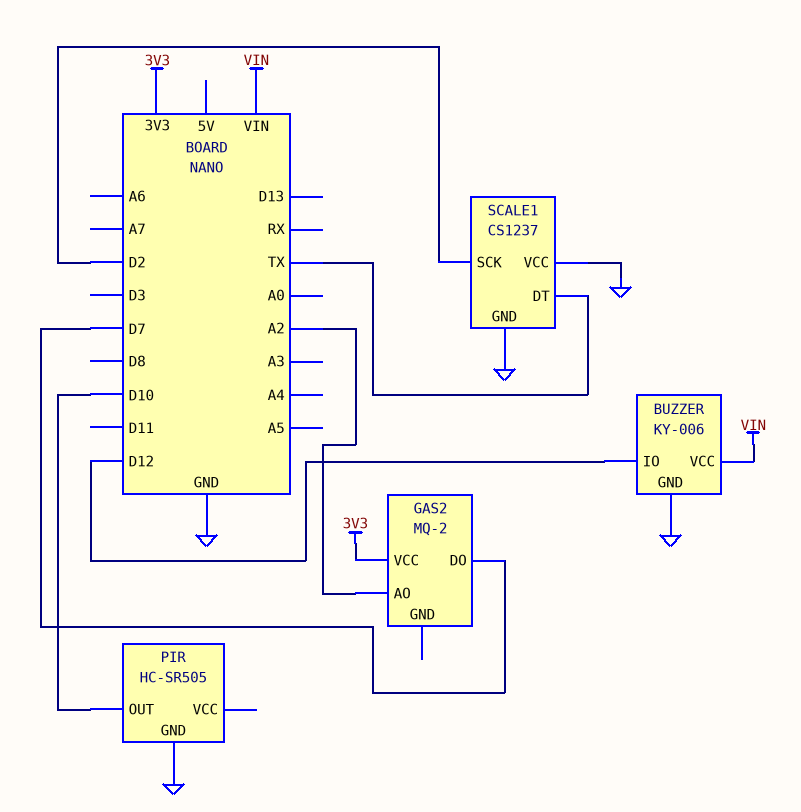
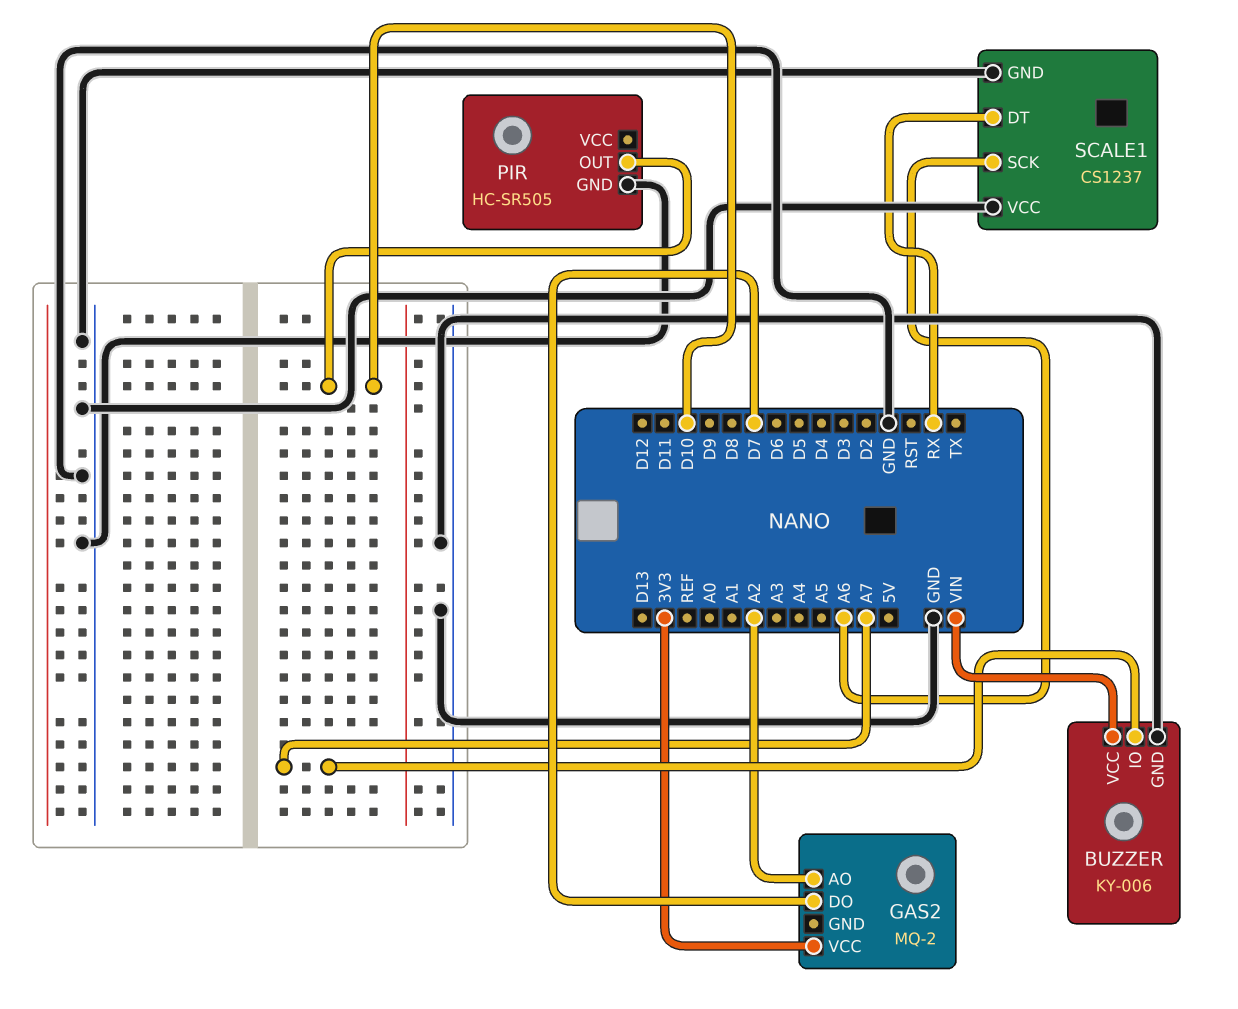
BUZZER pin IO: D12 -> A7
SCALE1 pin DT: TX -> RX
SCALE1 pin SCK: D2 -> A6

